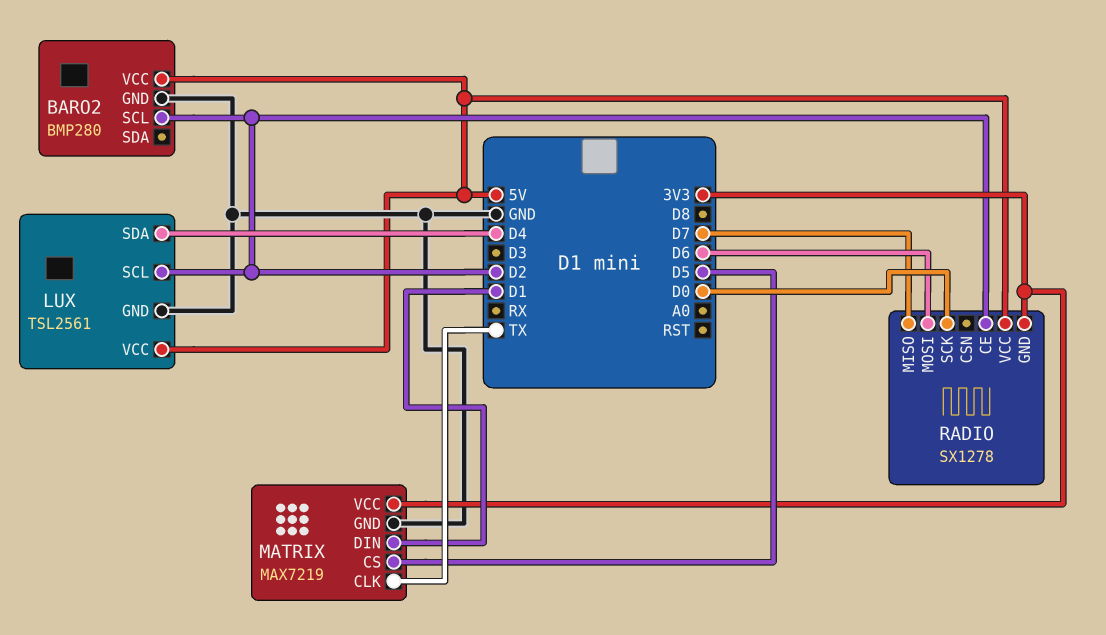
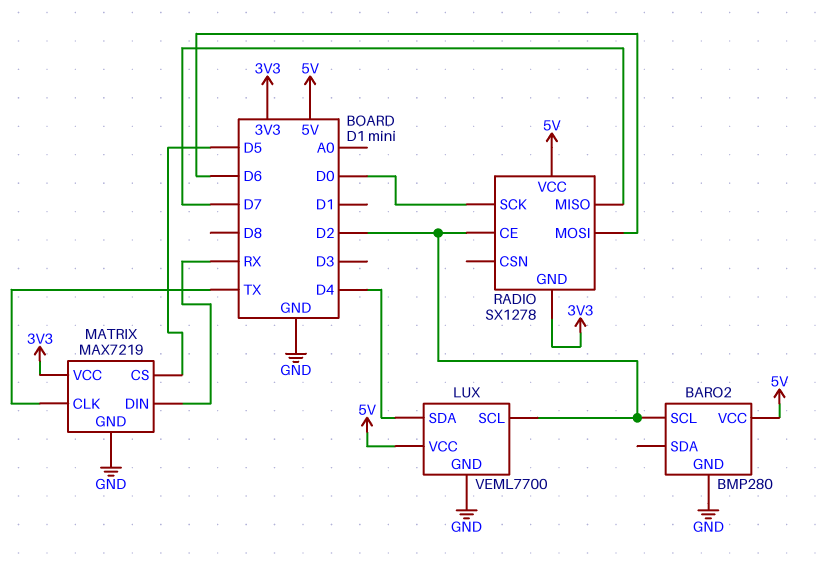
LUX: TSL2561 -> VEML7700
MATRIX pin DIN: D1 -> RX

